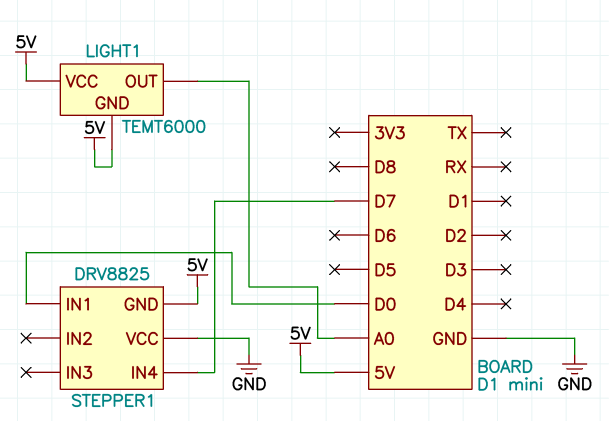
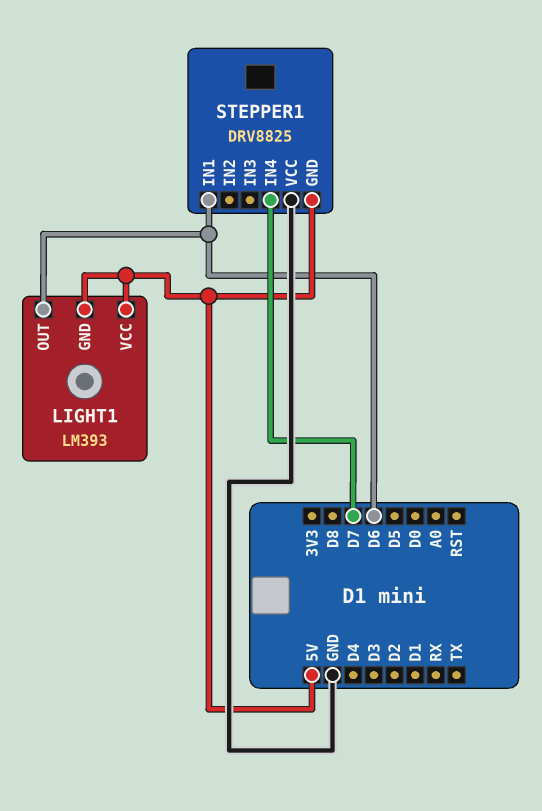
LIGHT1: TEMT6000 -> LM393
LIGHT1 pin OUT: A0 -> D6
STEPPER1 pin IN1: D0 -> D6

